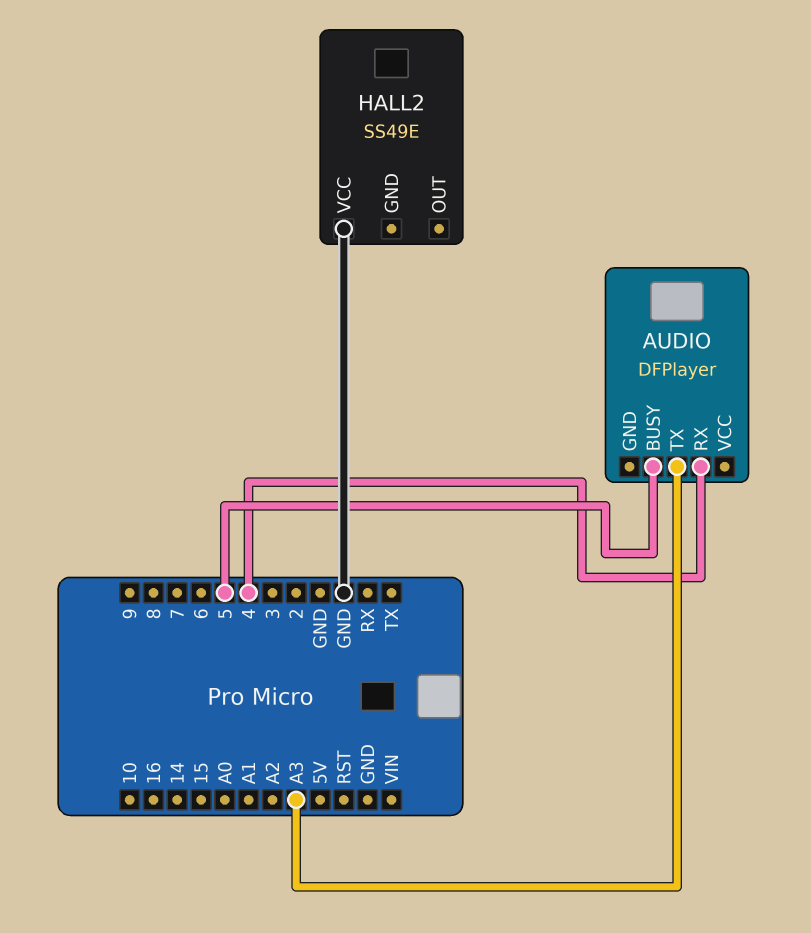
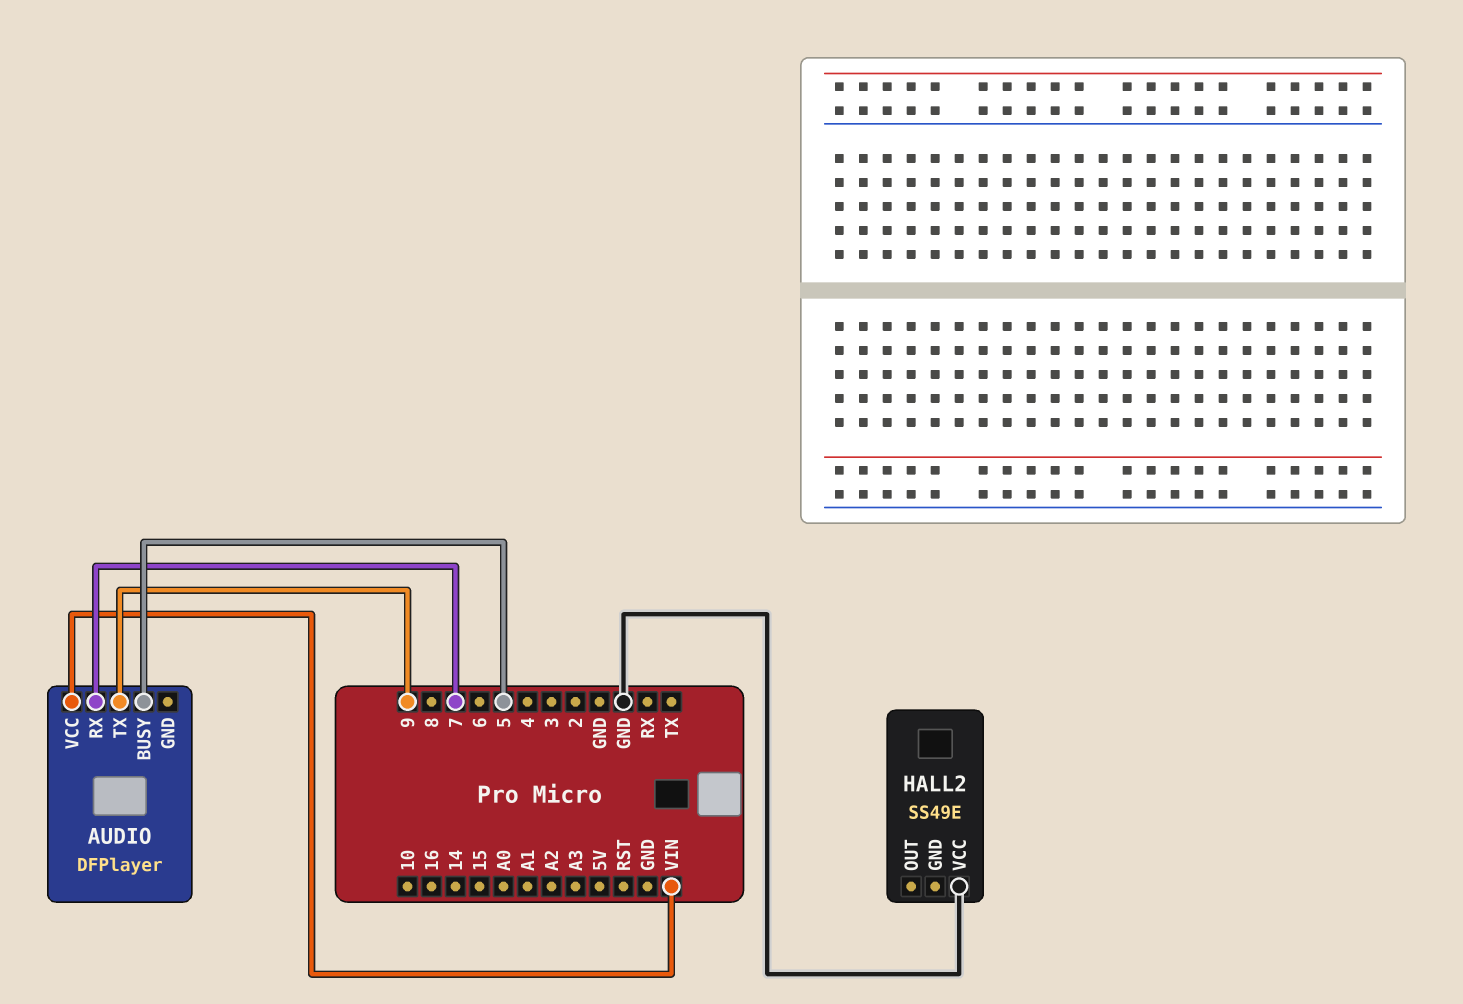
AUDIO pin RX: 4 -> 7
AUDIO pin TX: A3 -> 9
AUDIO pin VCC: none -> VIN

